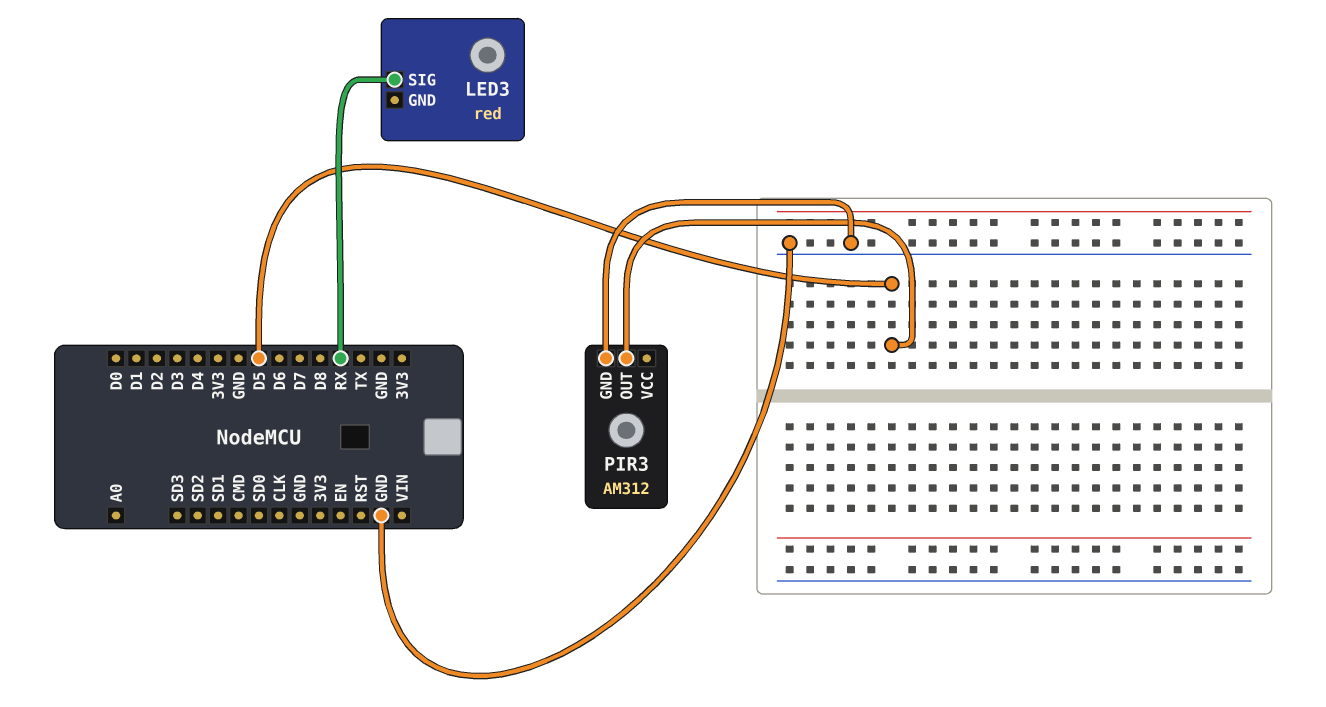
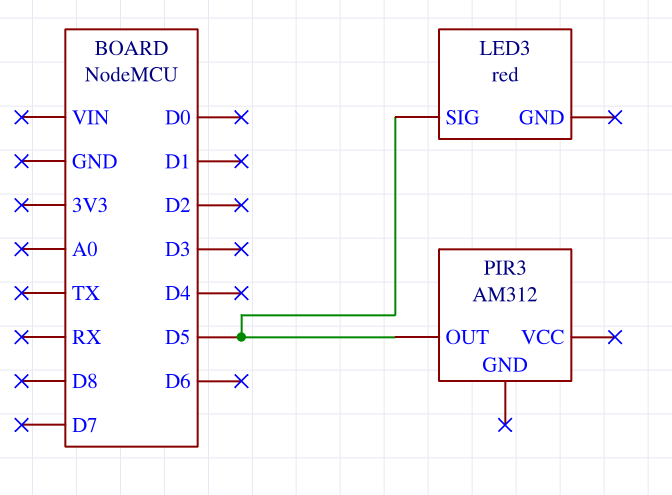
LED3 pin SIG: RX -> D5
PIR3 pin GND: GND -> none

